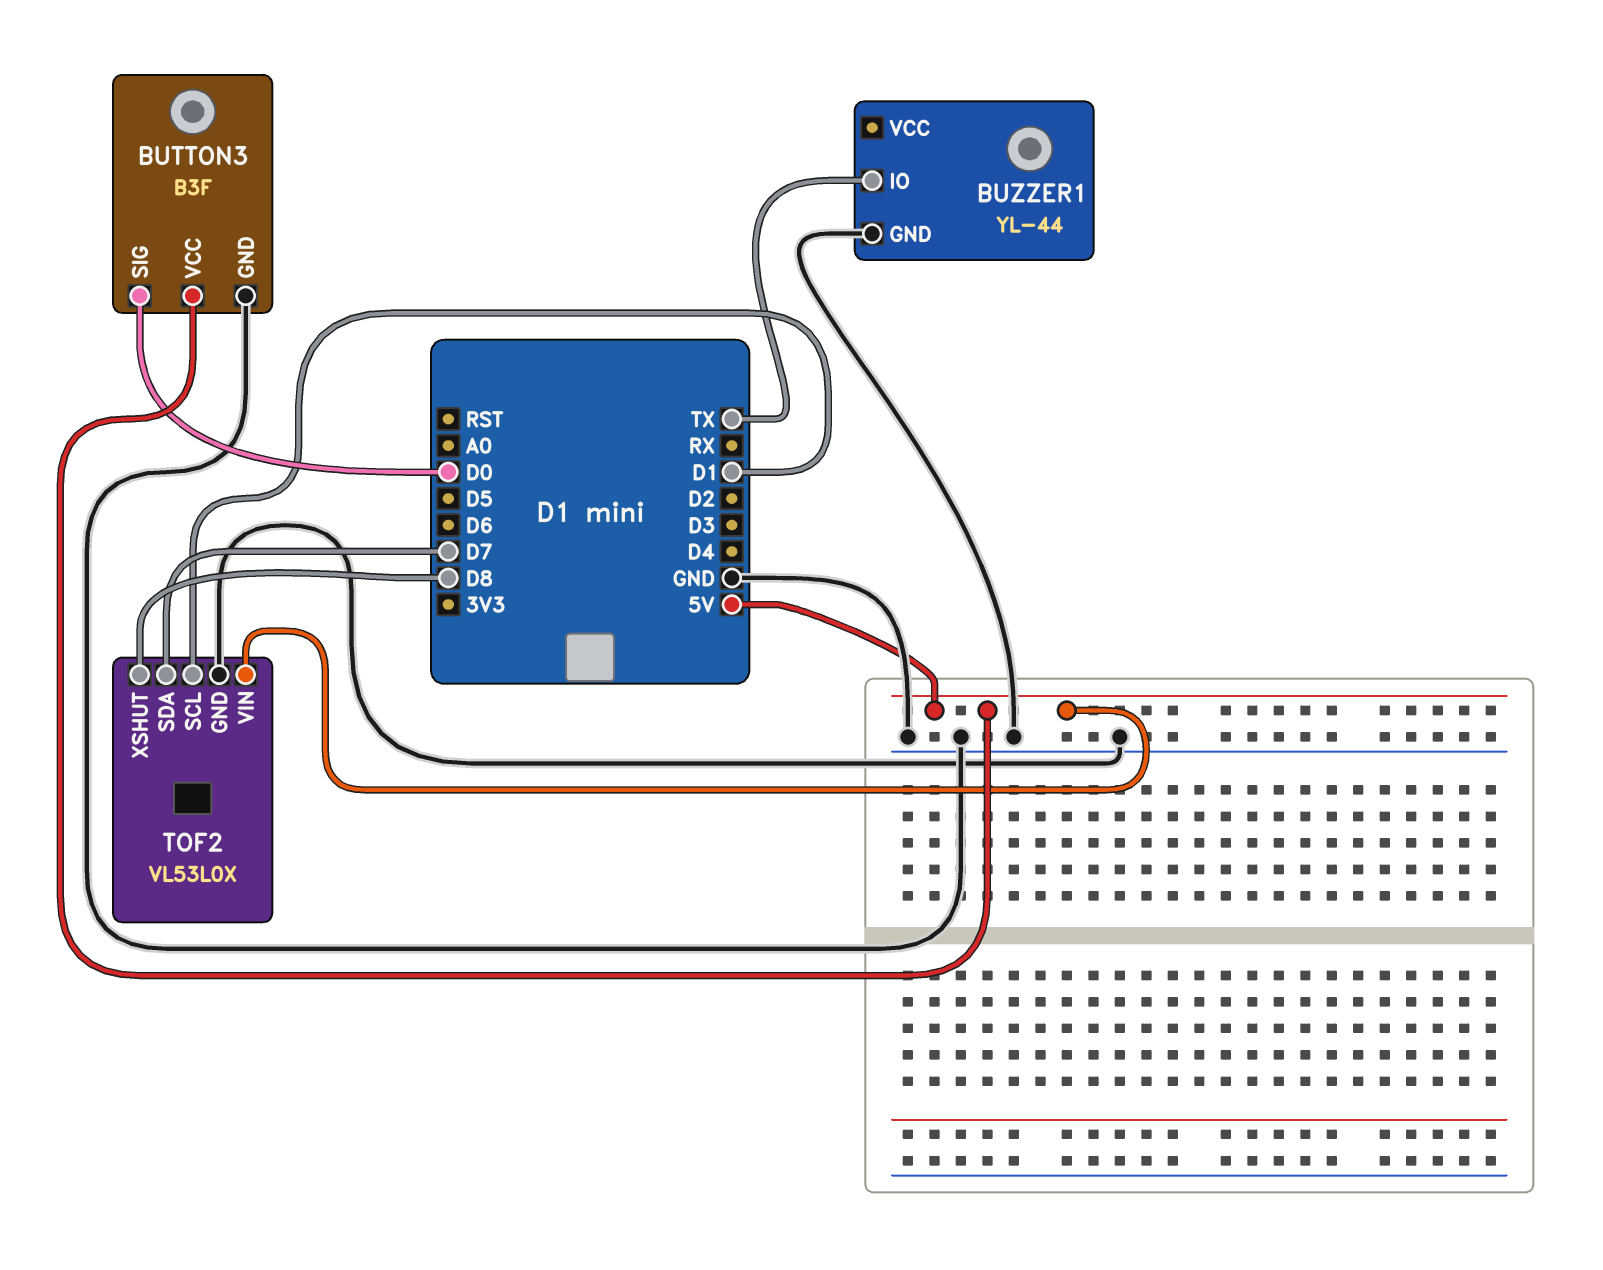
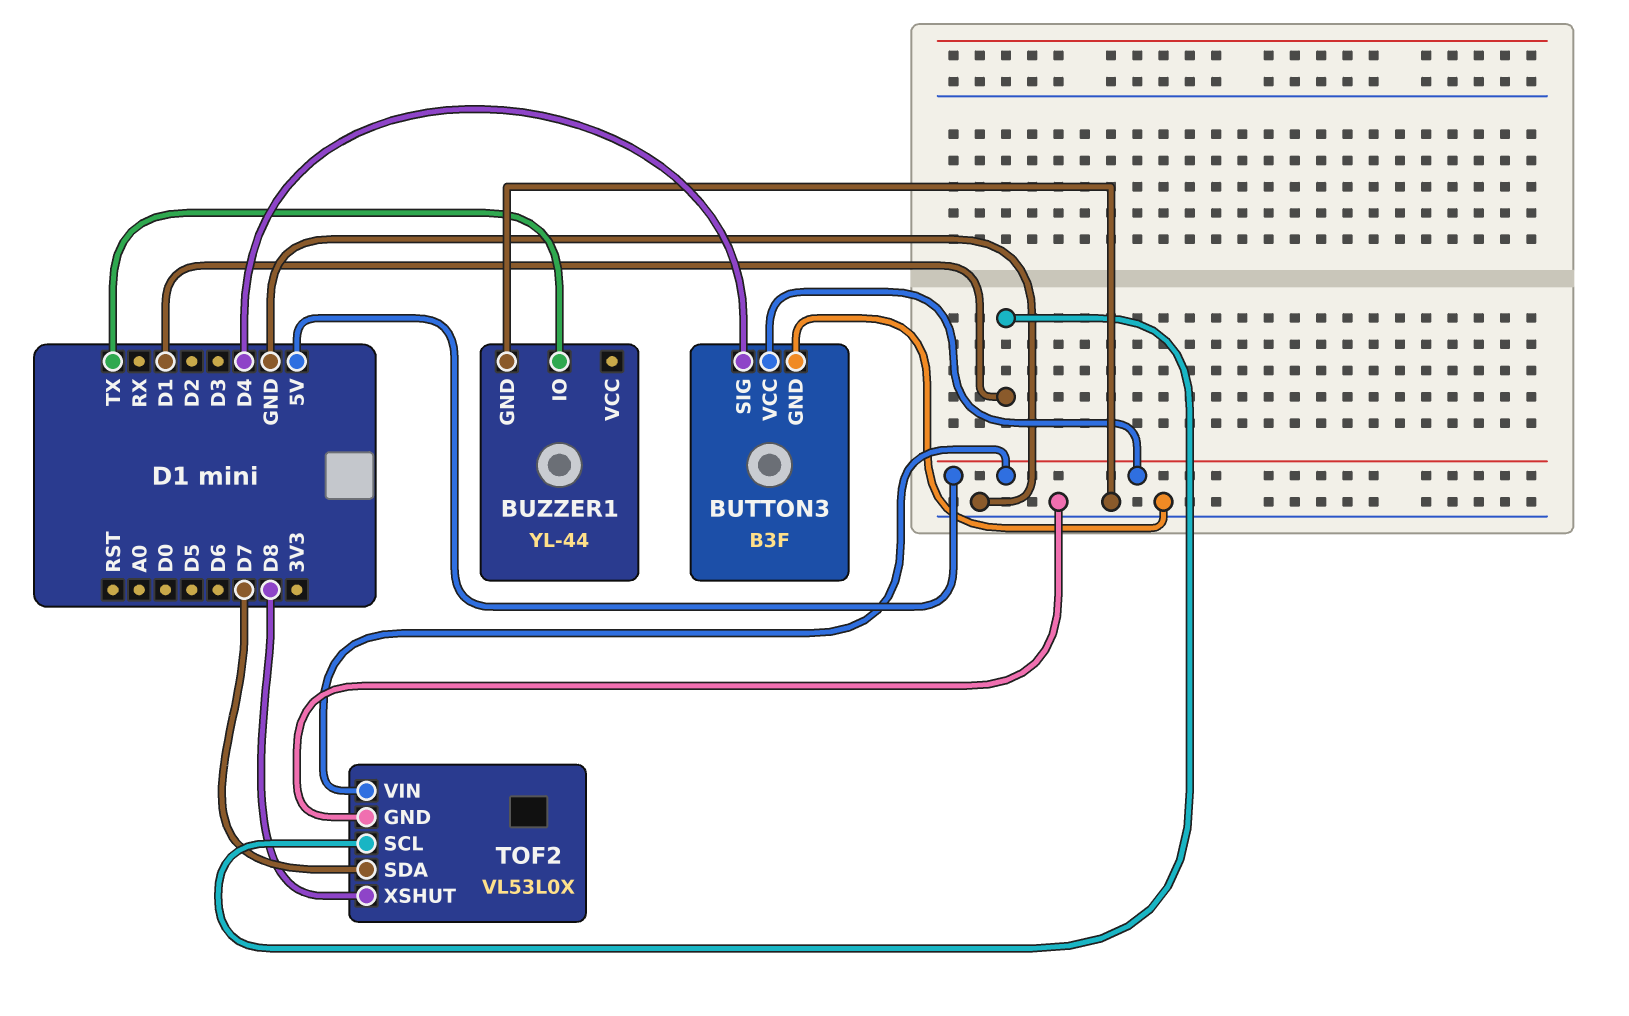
BUTTON3 pin SIG: D0 -> D4

